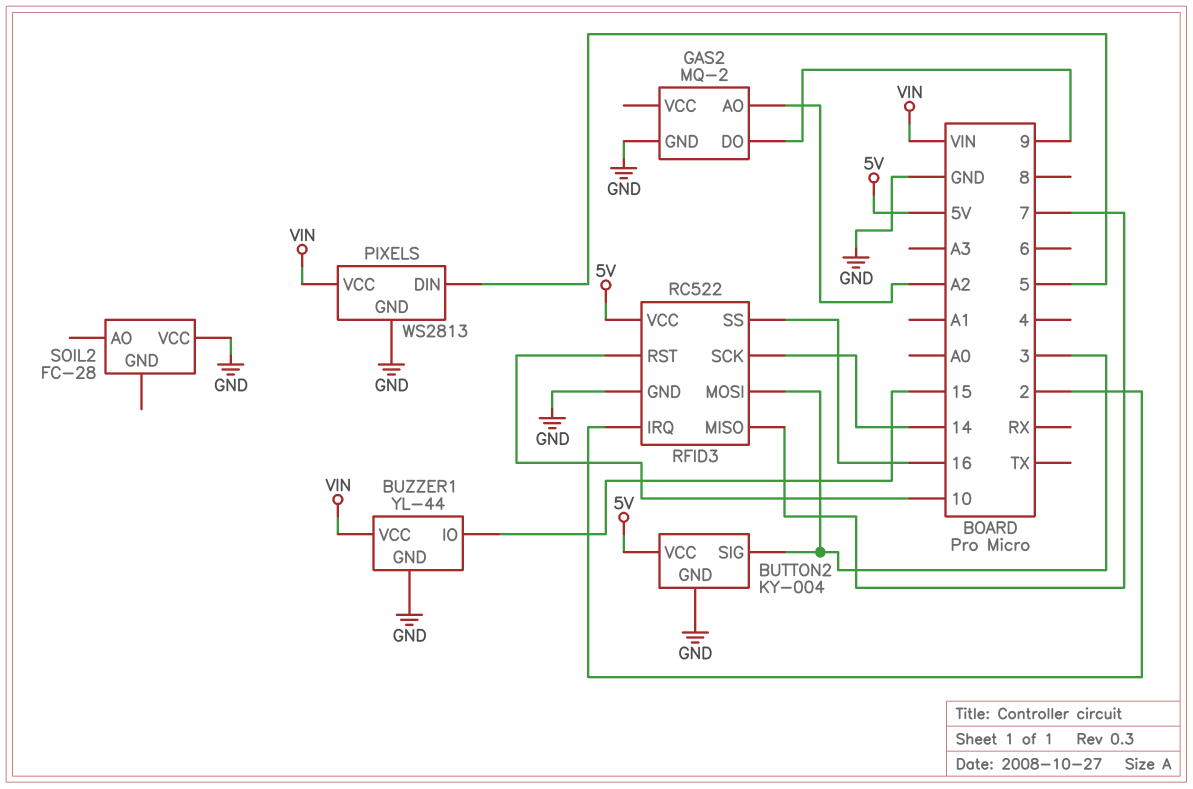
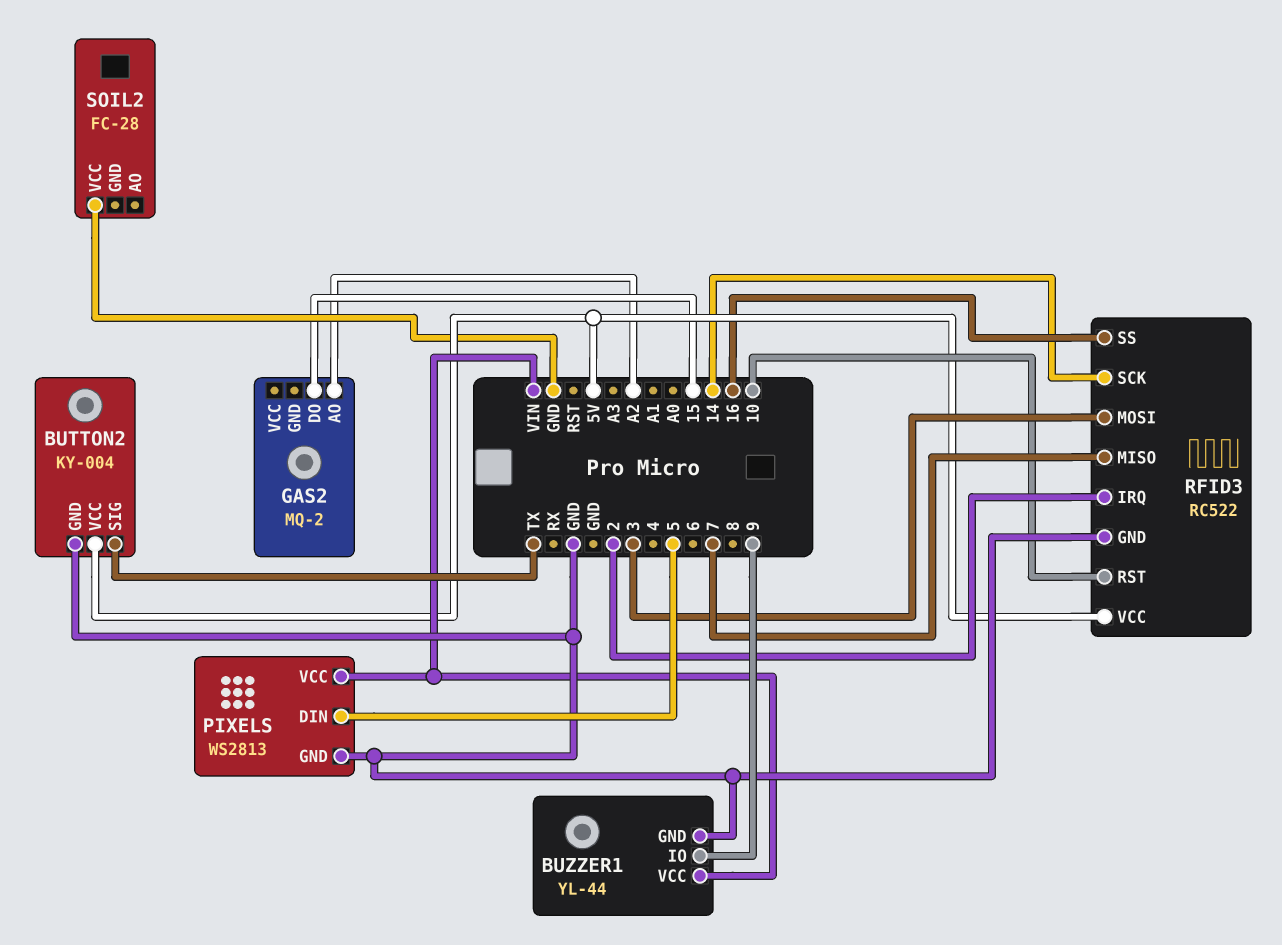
BUTTON2 pin SIG: 3 -> TX
BUZZER1 pin IO: 15 -> 9
GAS2 pin DO: 9 -> 15
GAS2 pin GND: GND -> none

